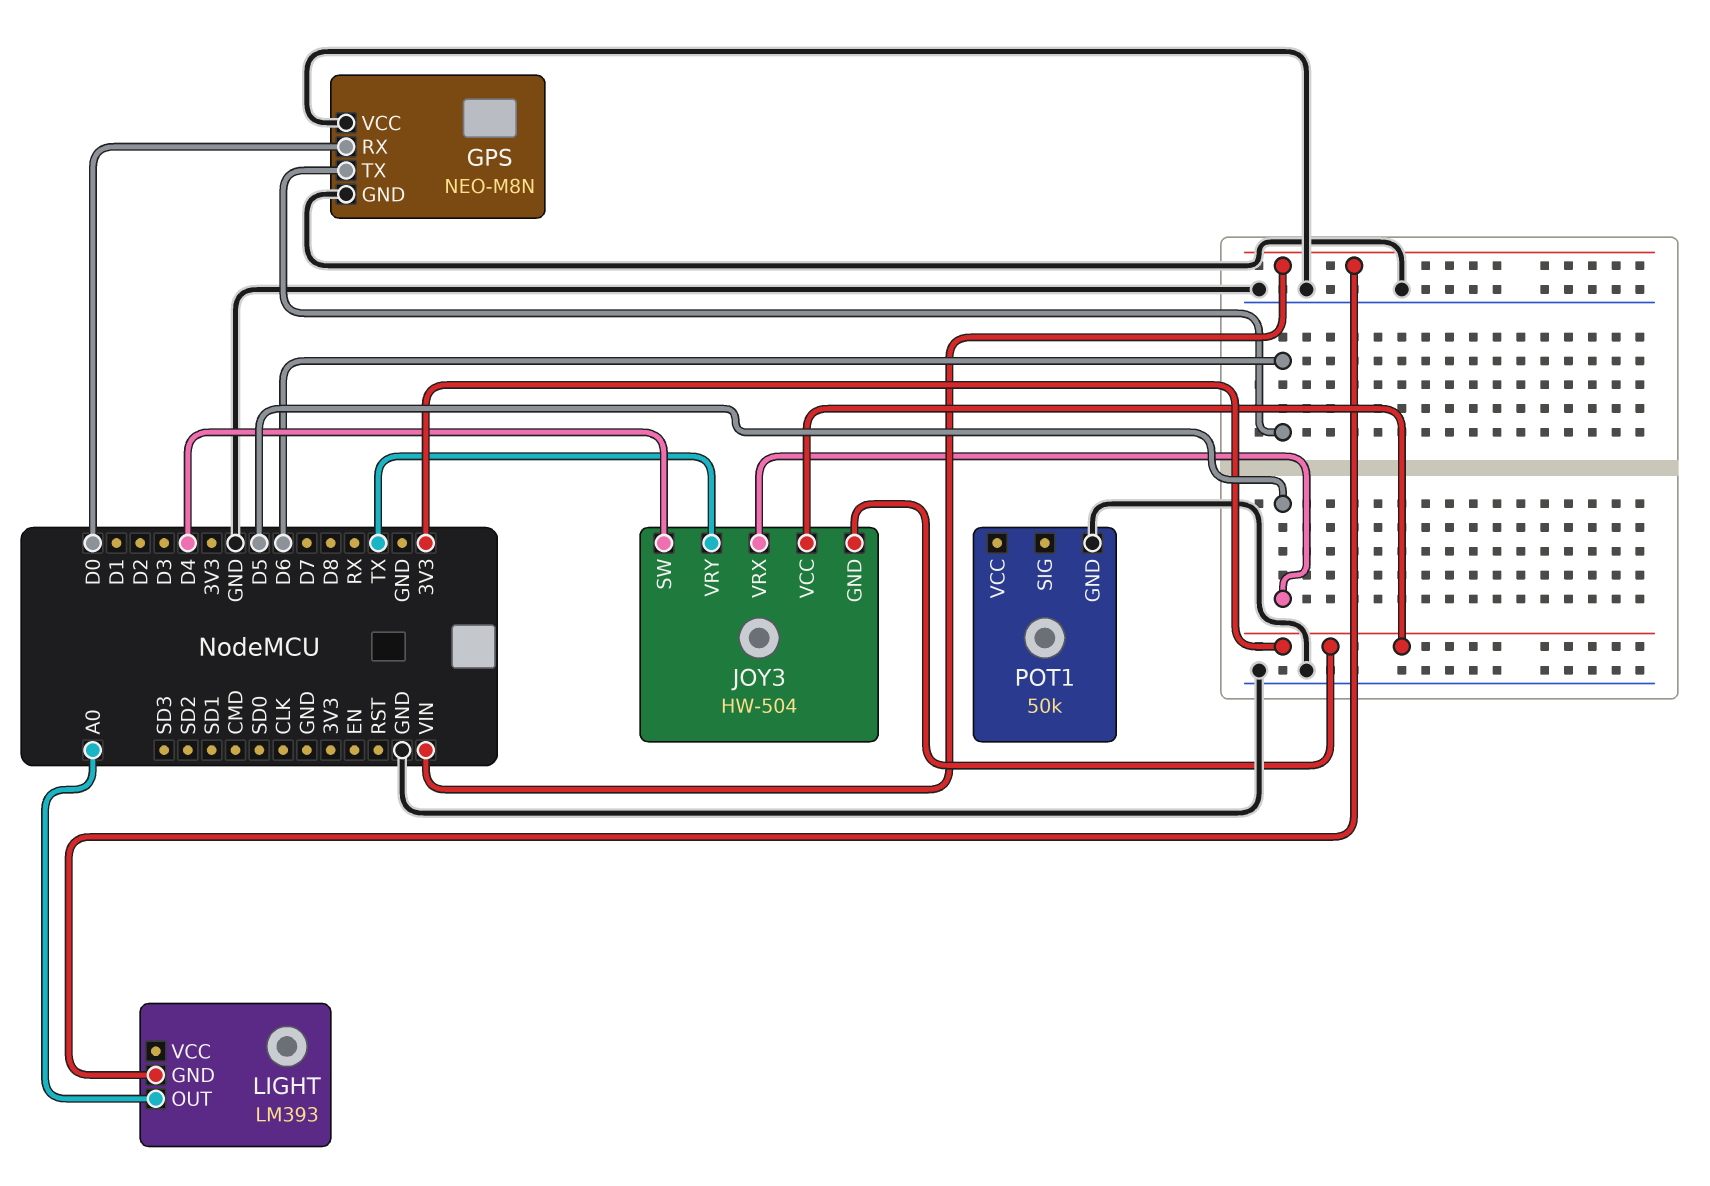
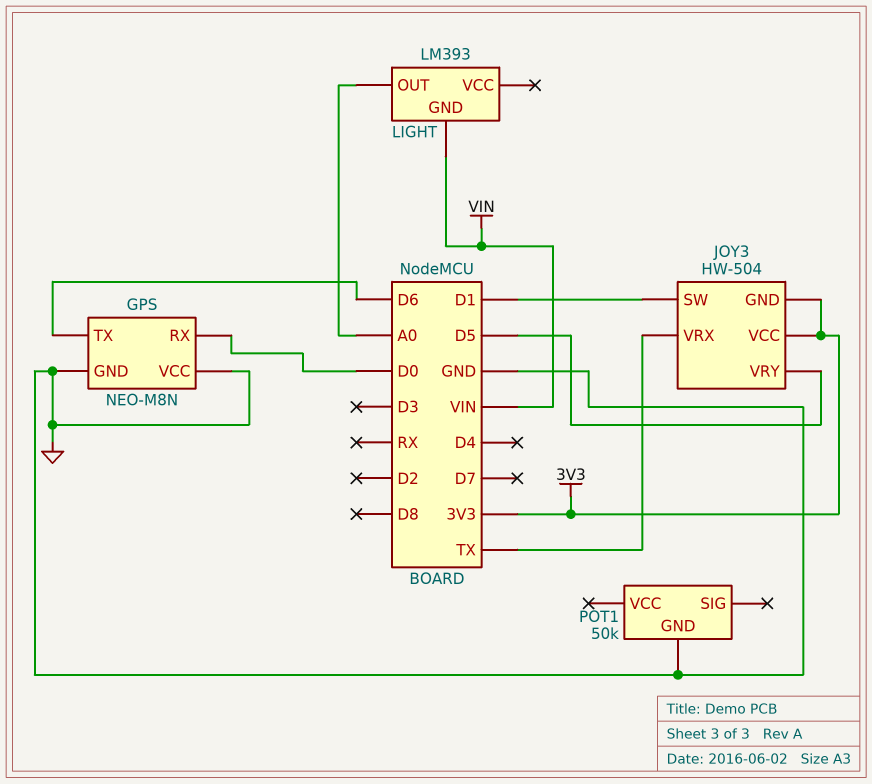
JOY3 pin SW: D4 -> D1
JOY3 pin VRX: D5 -> TX
JOY3 pin VRY: TX -> D5

